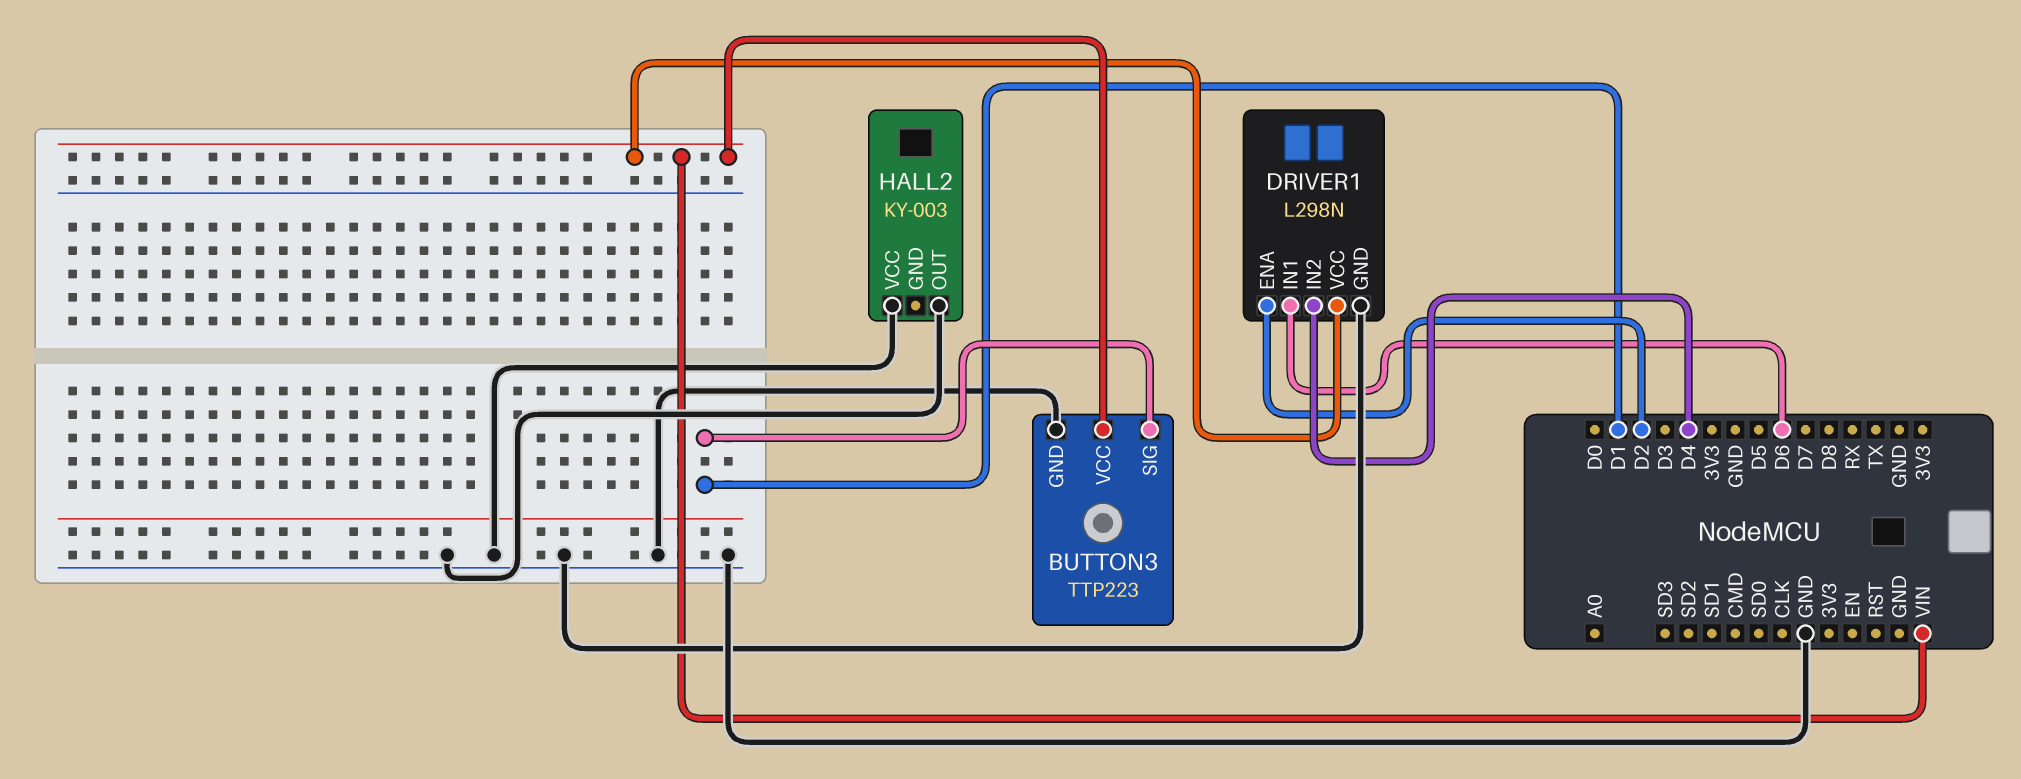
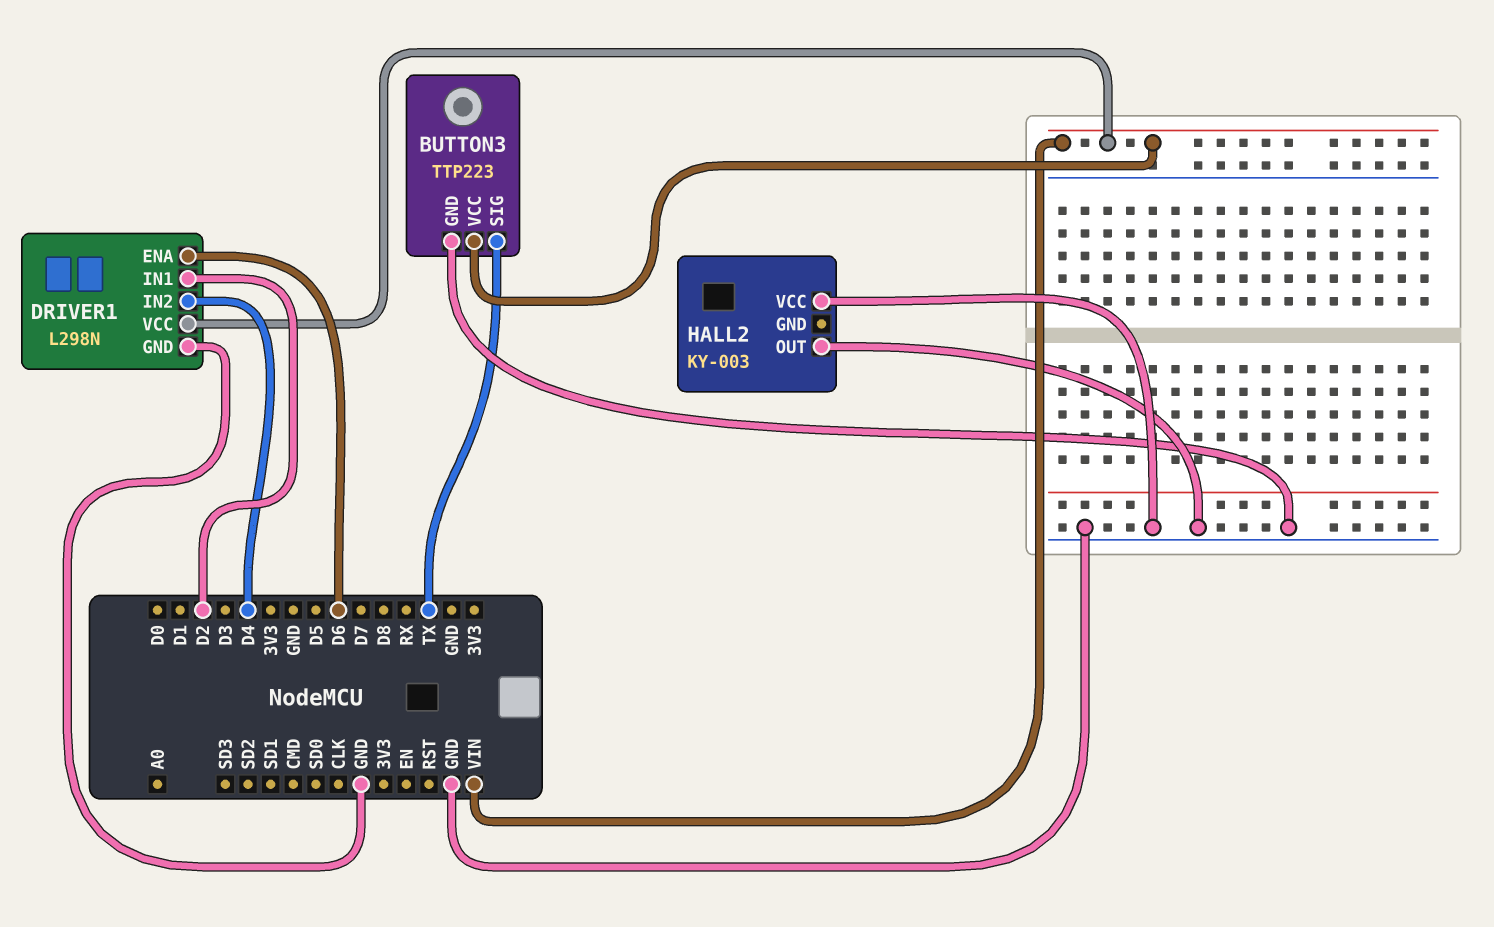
BUTTON3 pin SIG: D1 -> TX
DRIVER1 pin ENA: D2 -> D6
DRIVER1 pin IN1: D6 -> D2

